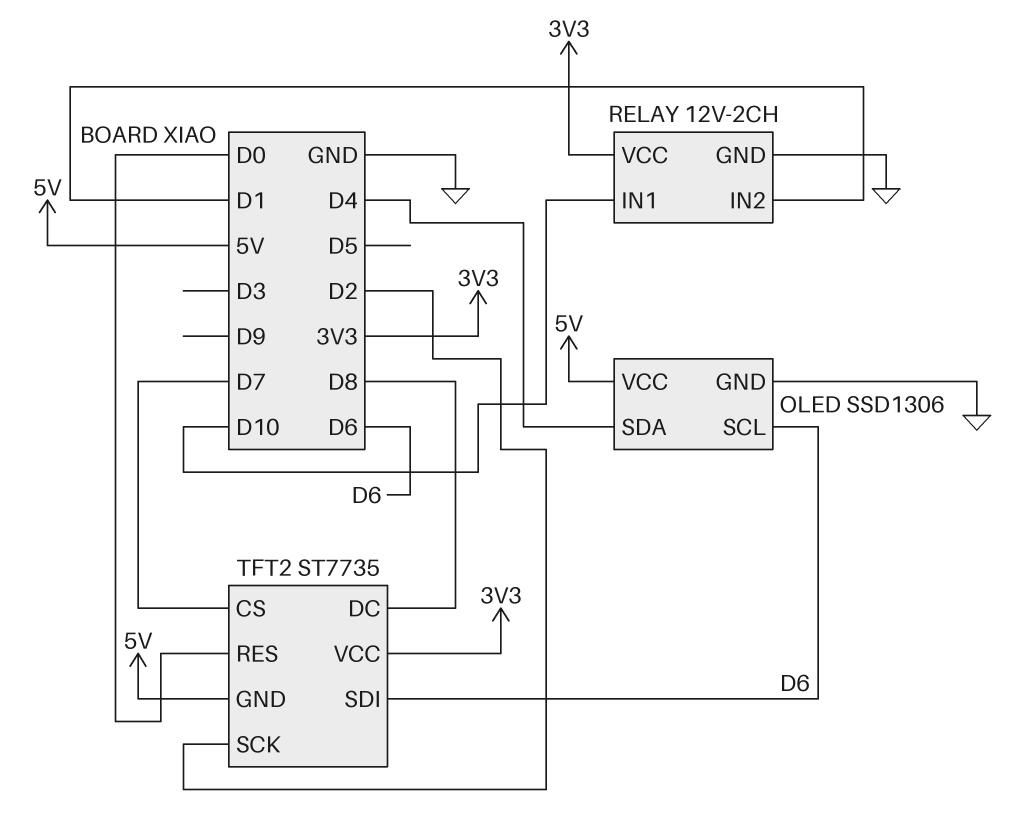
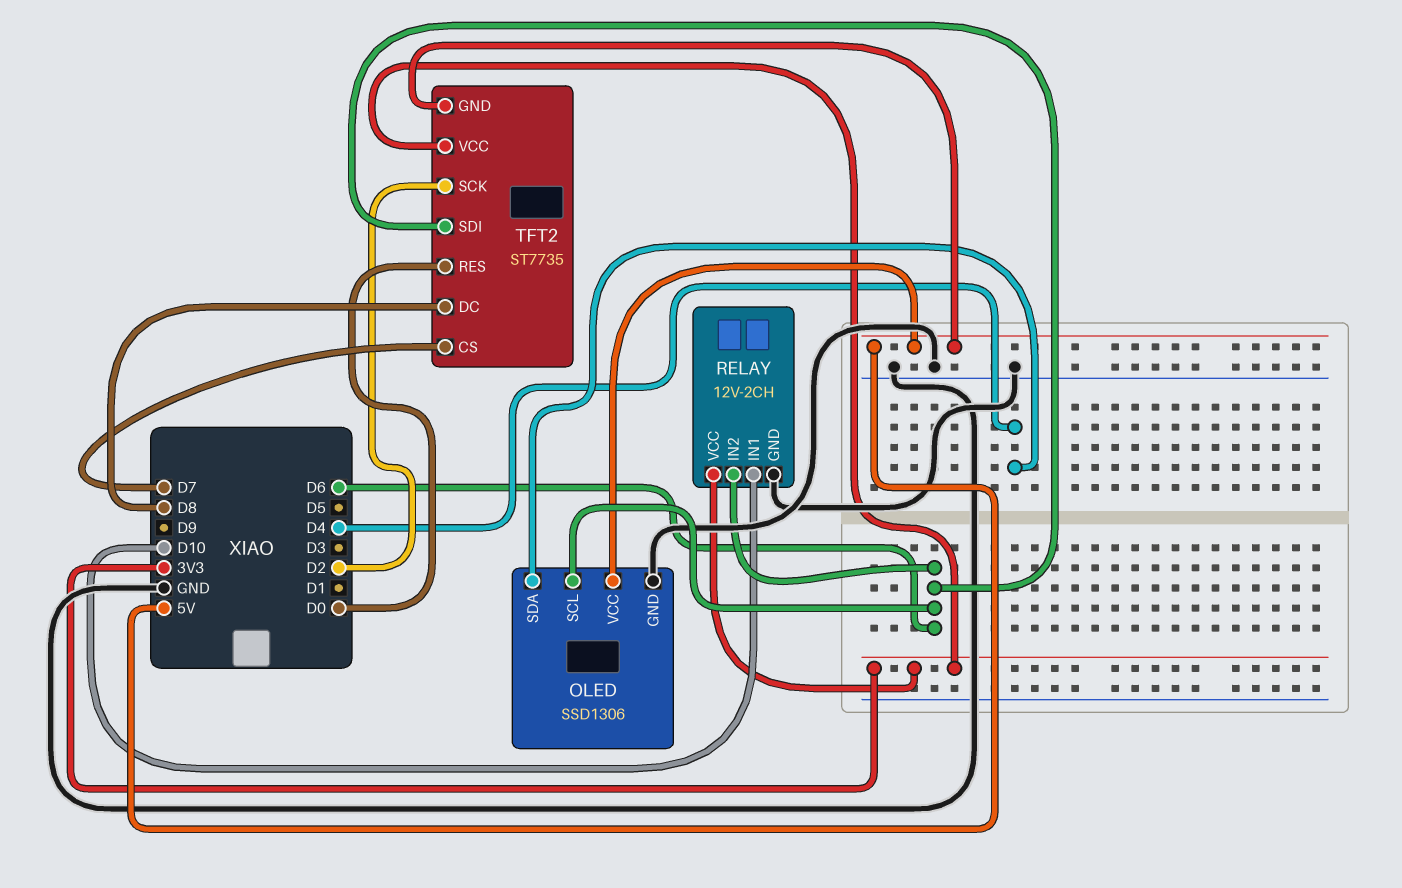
RELAY pin IN2: D1 -> D6

